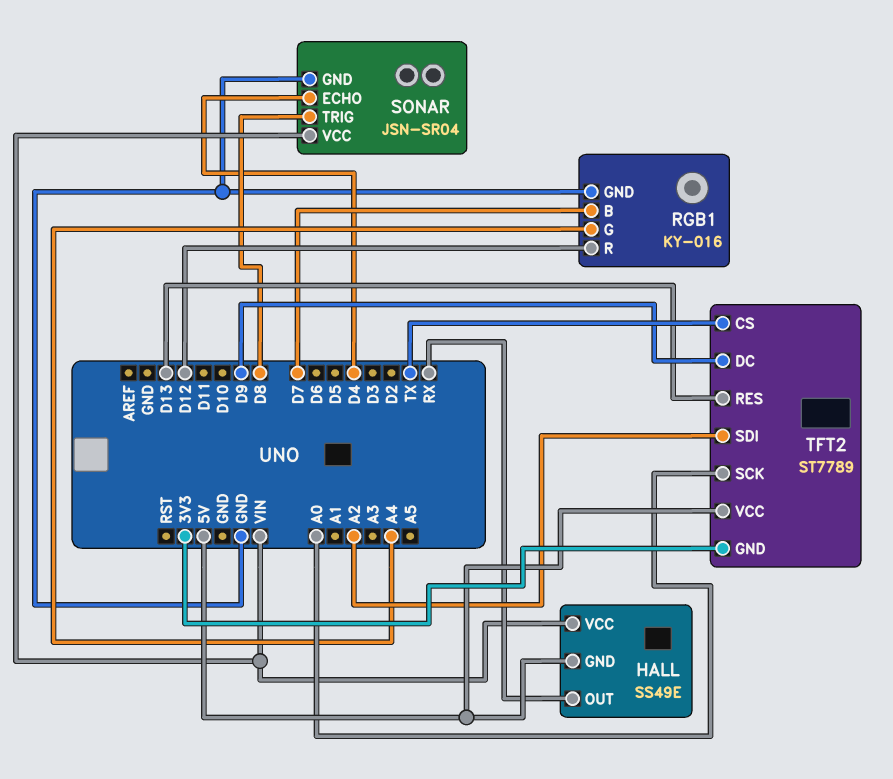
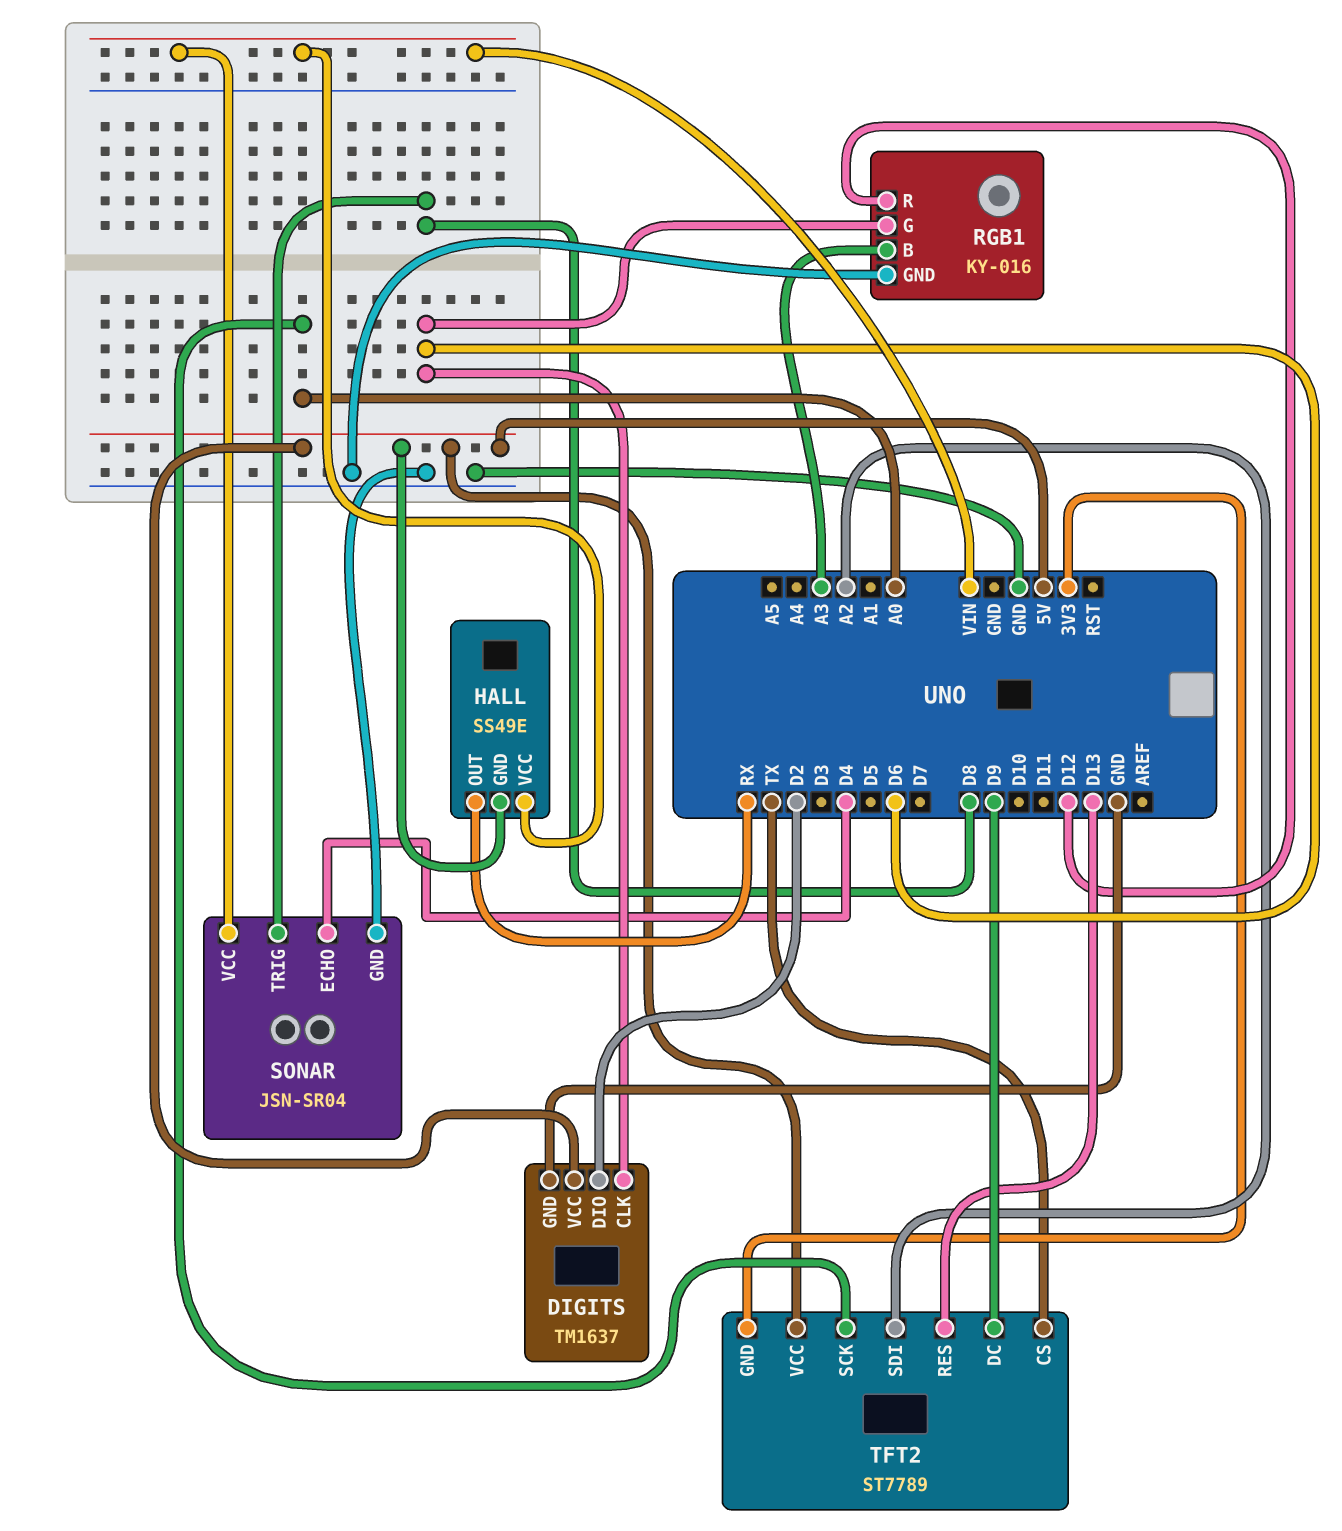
DIGITS: none -> TM1637
DIGITS pin CLK: none -> D6
DIGITS pin DIO: none -> D2
DIGITS pin GND: none -> GND
DIGITS pin VCC: none -> 5V
RGB1 pin B: D7 -> A3
RGB1 pin G: A4 -> D6

